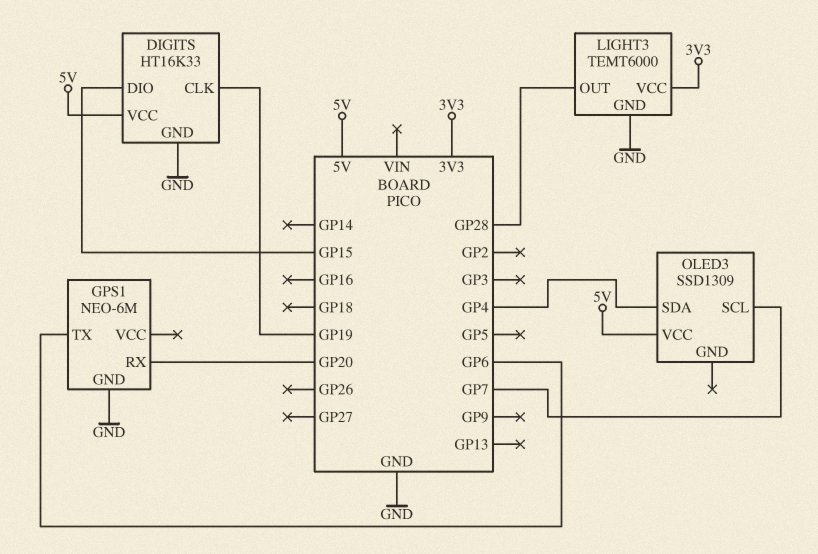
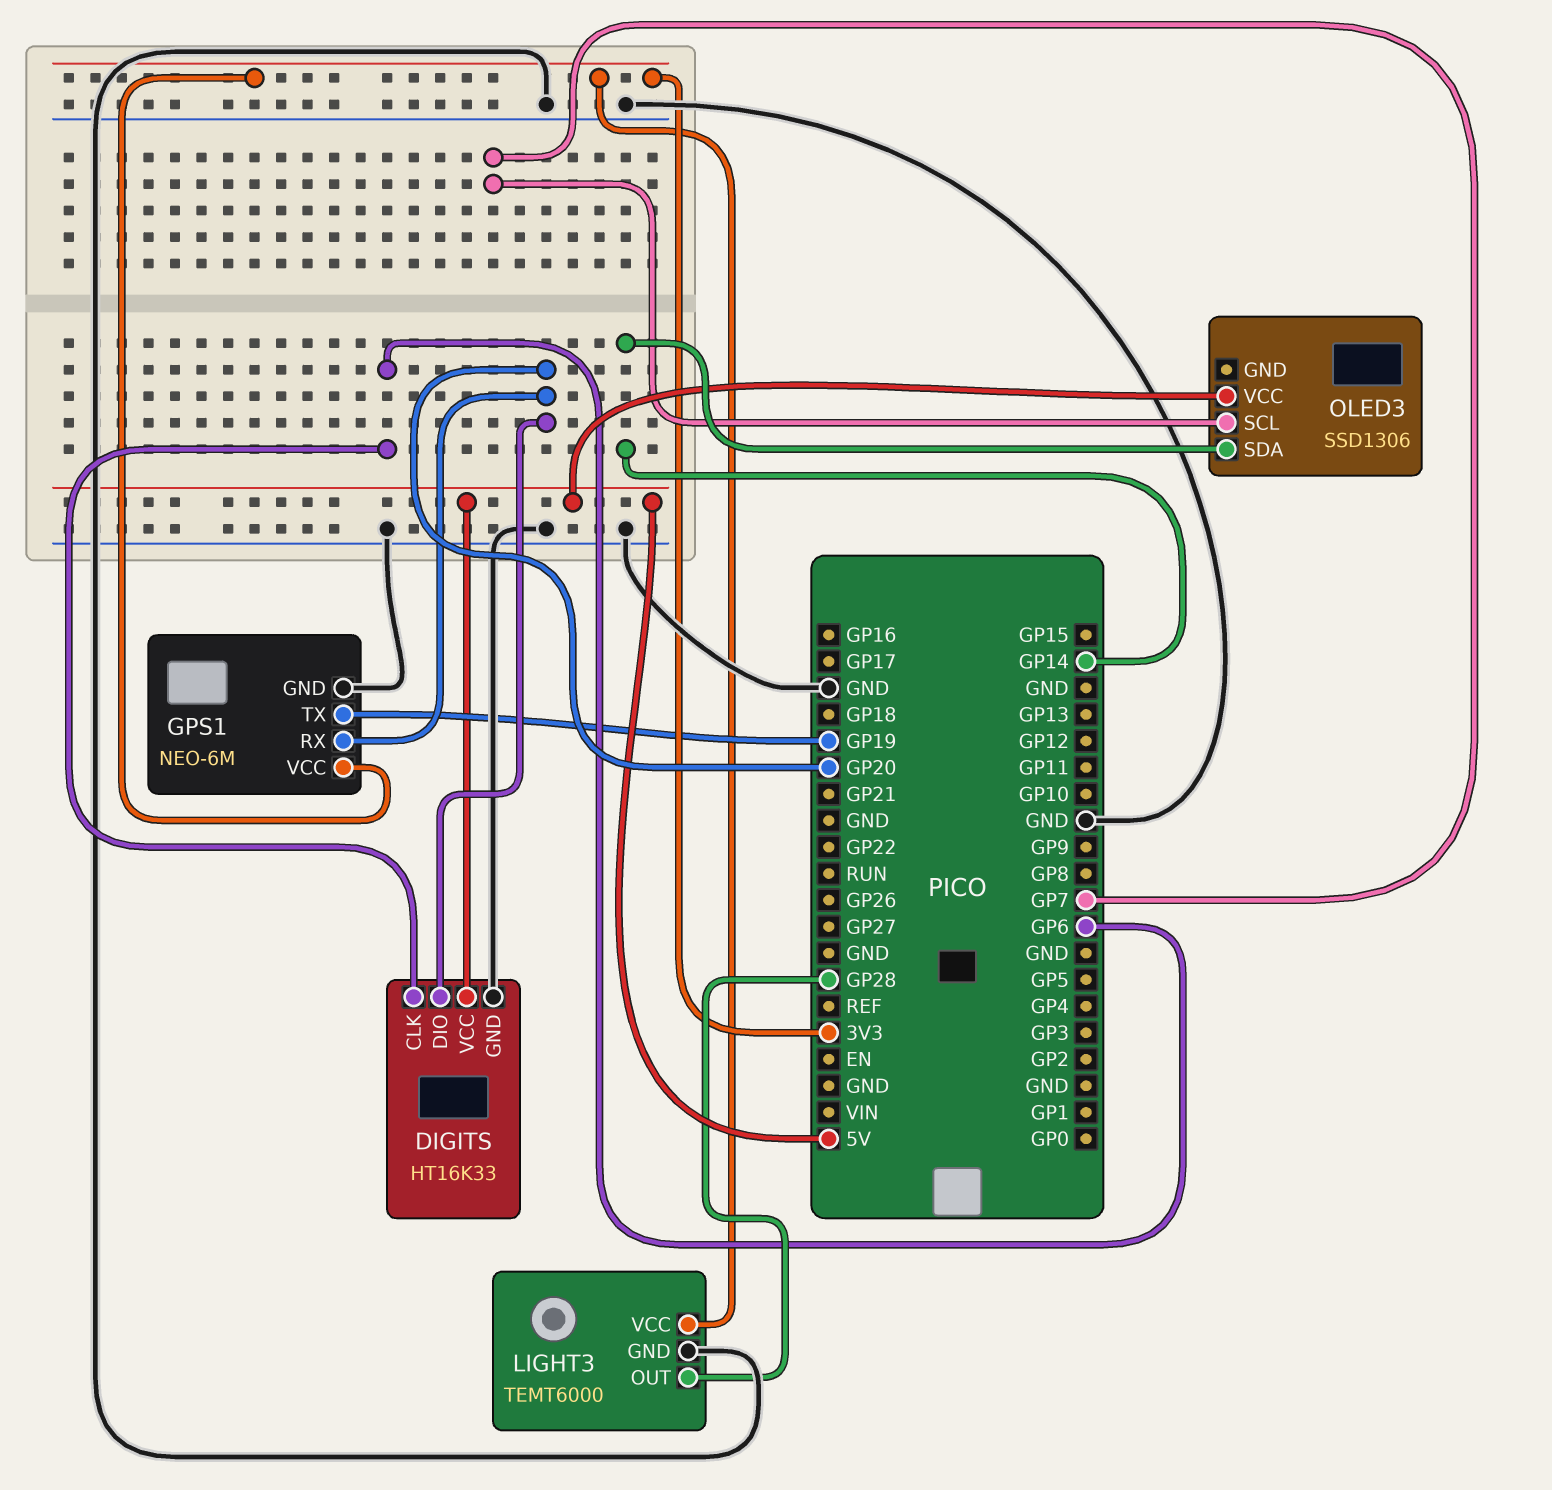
DIGITS pin CLK: GP19 -> GP6
DIGITS pin DIO: GP15 -> GP20
GPS1 pin TX: GP6 -> GP19
GPS1 pin VCC: none -> 3V3
OLED3: SSD1309 -> SSD1306
OLED3 pin SDA: GP4 -> GP14

